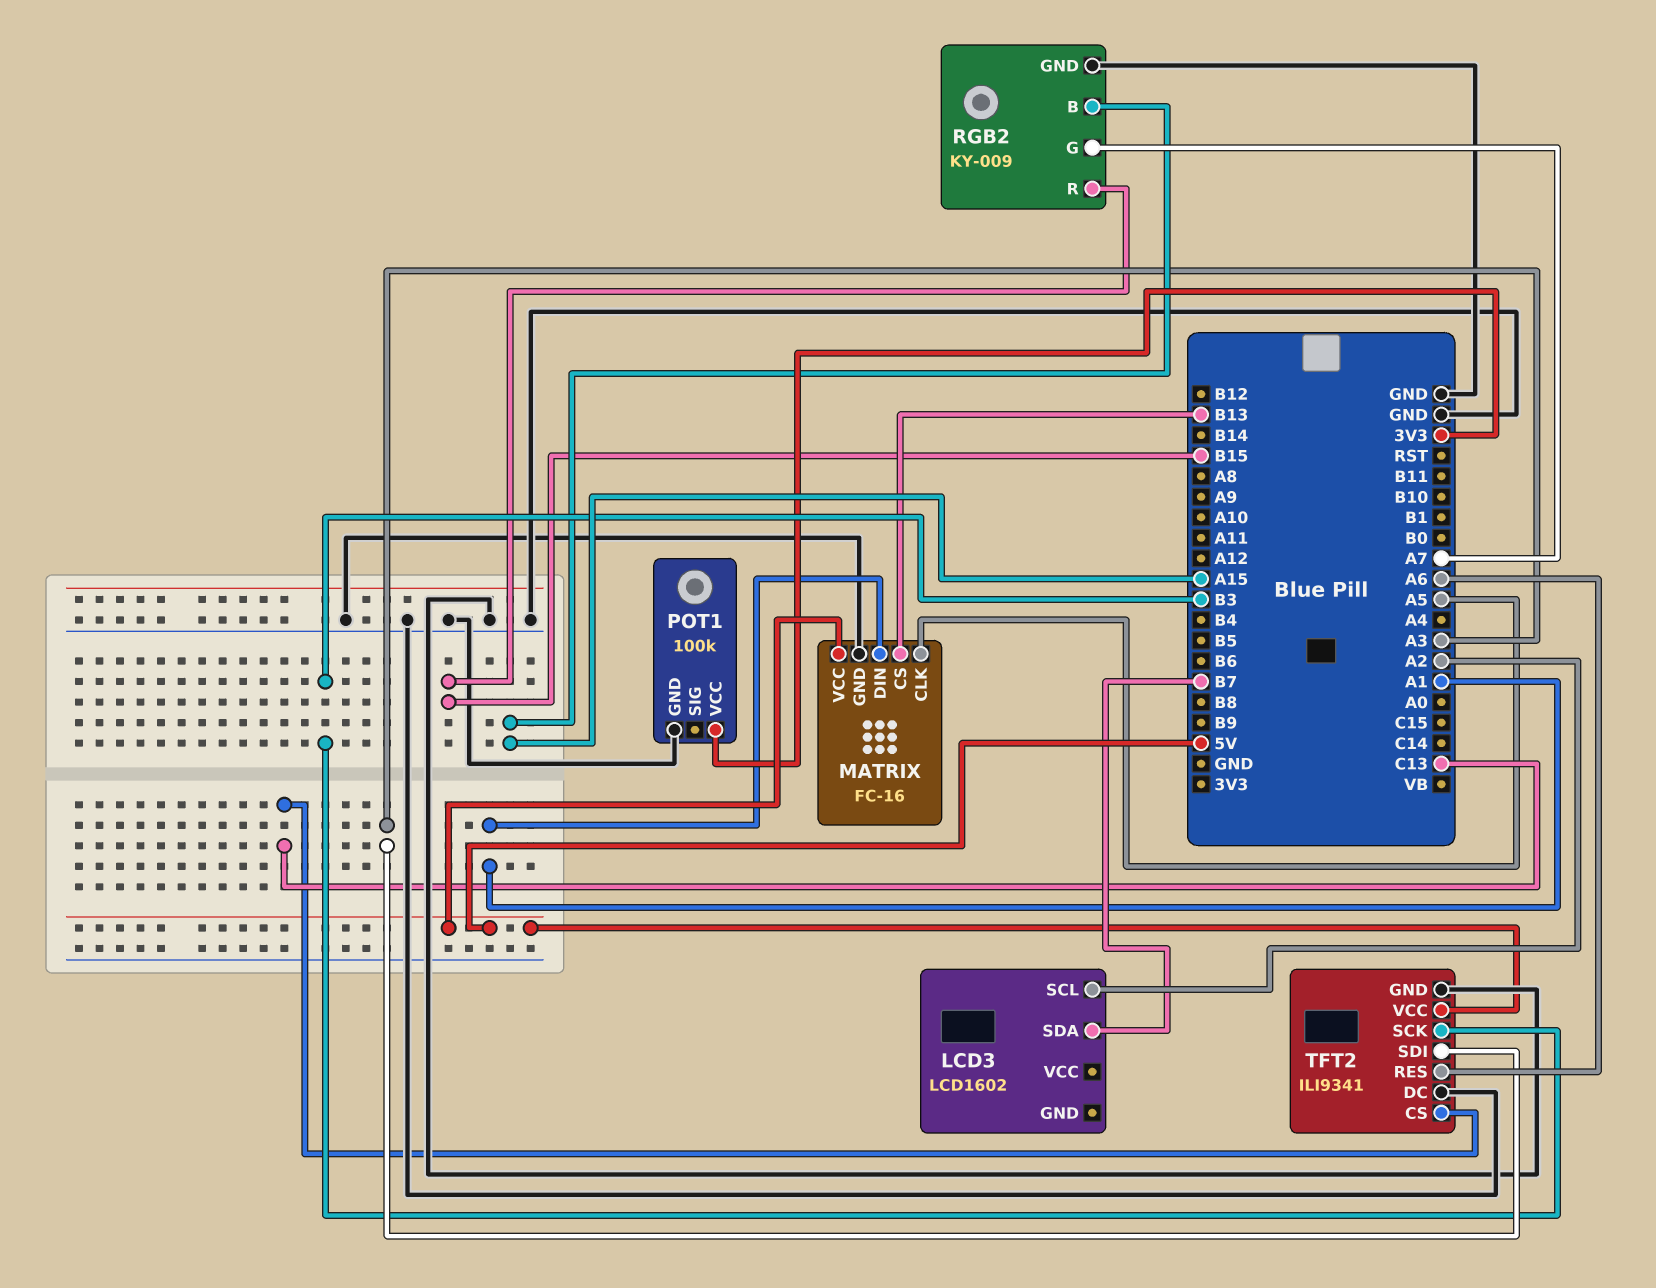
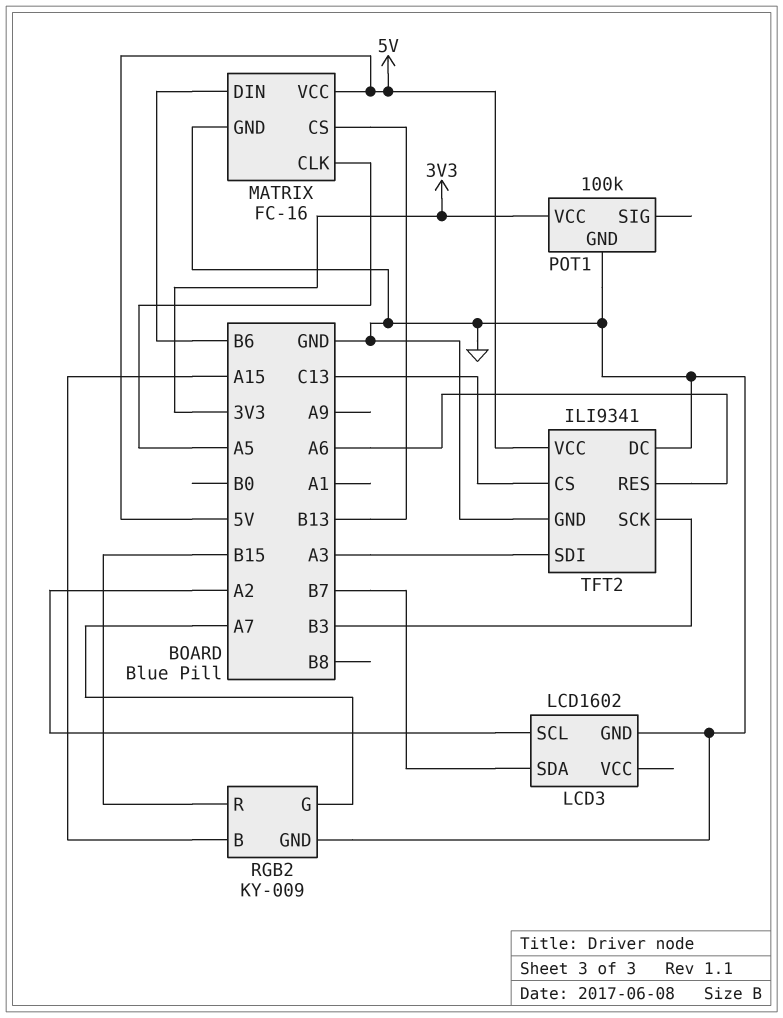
LCD3 pin GND: none -> GND
MATRIX pin DIN: A1 -> B6

